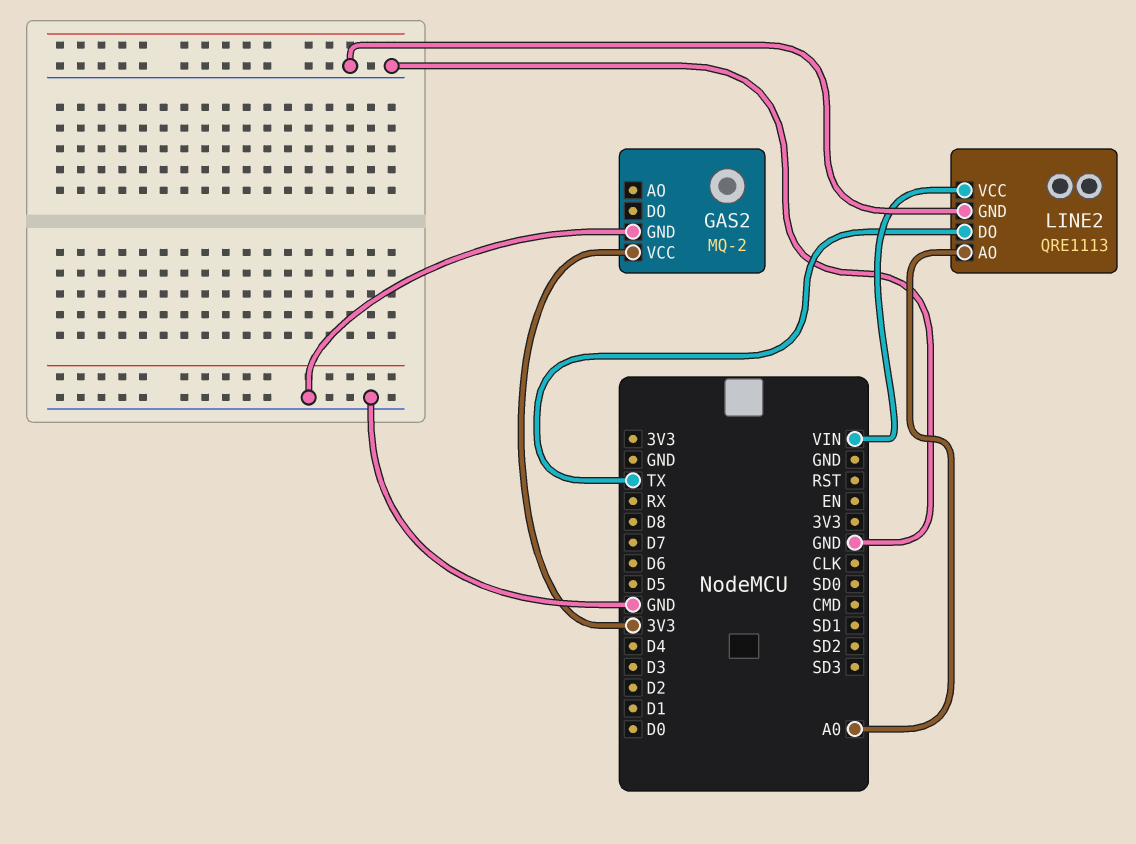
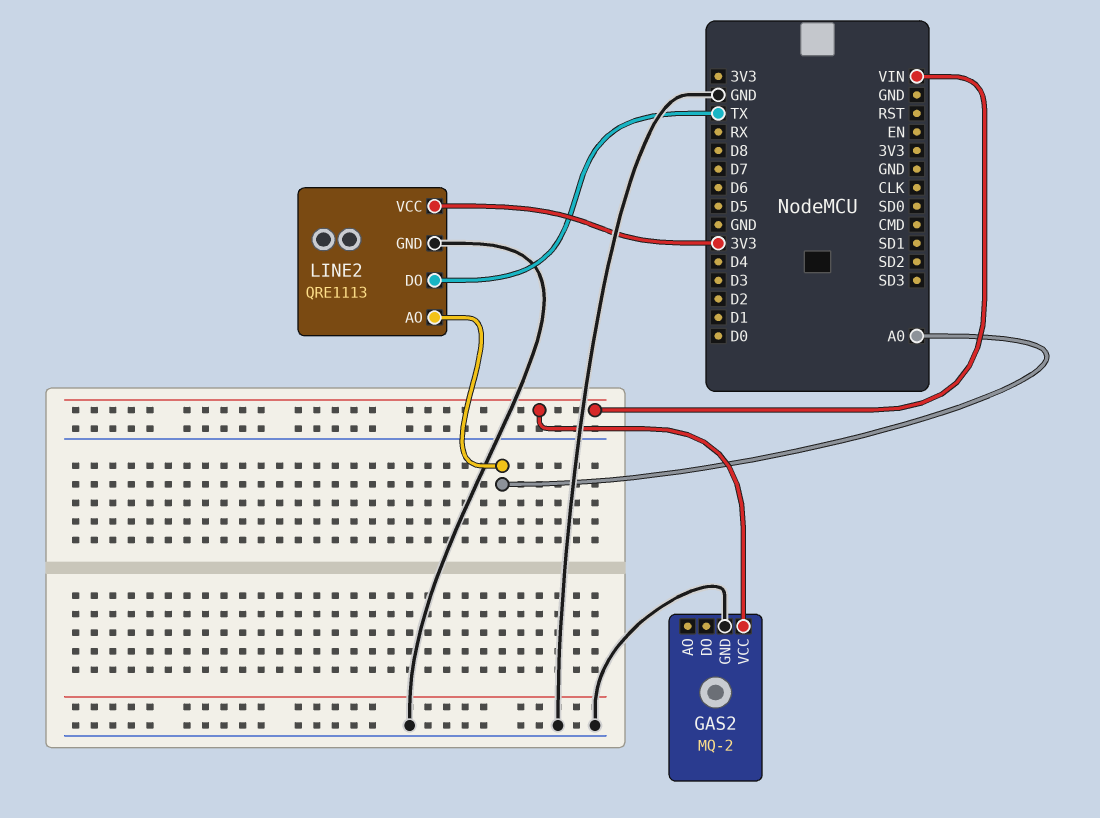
GAS2 pin VCC: 3V3 -> VIN
LINE2 pin VCC: VIN -> 3V3

